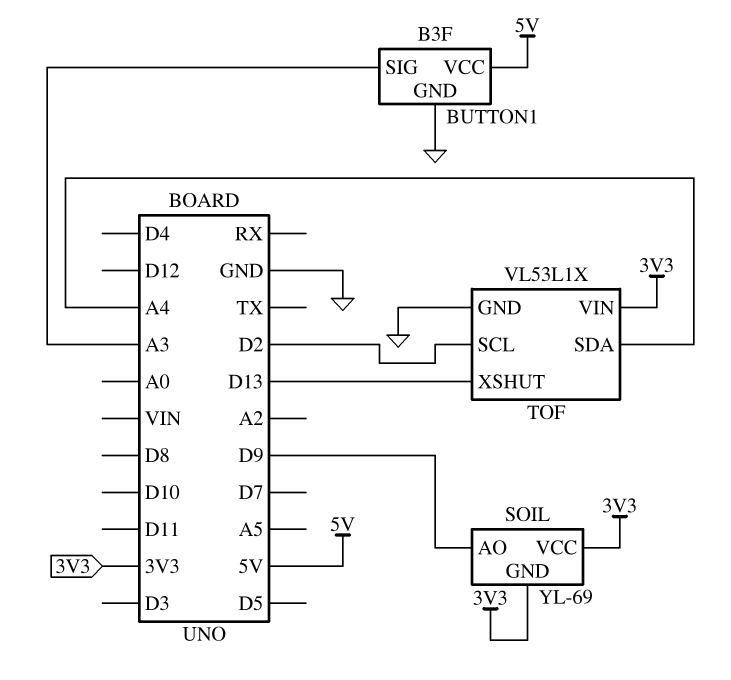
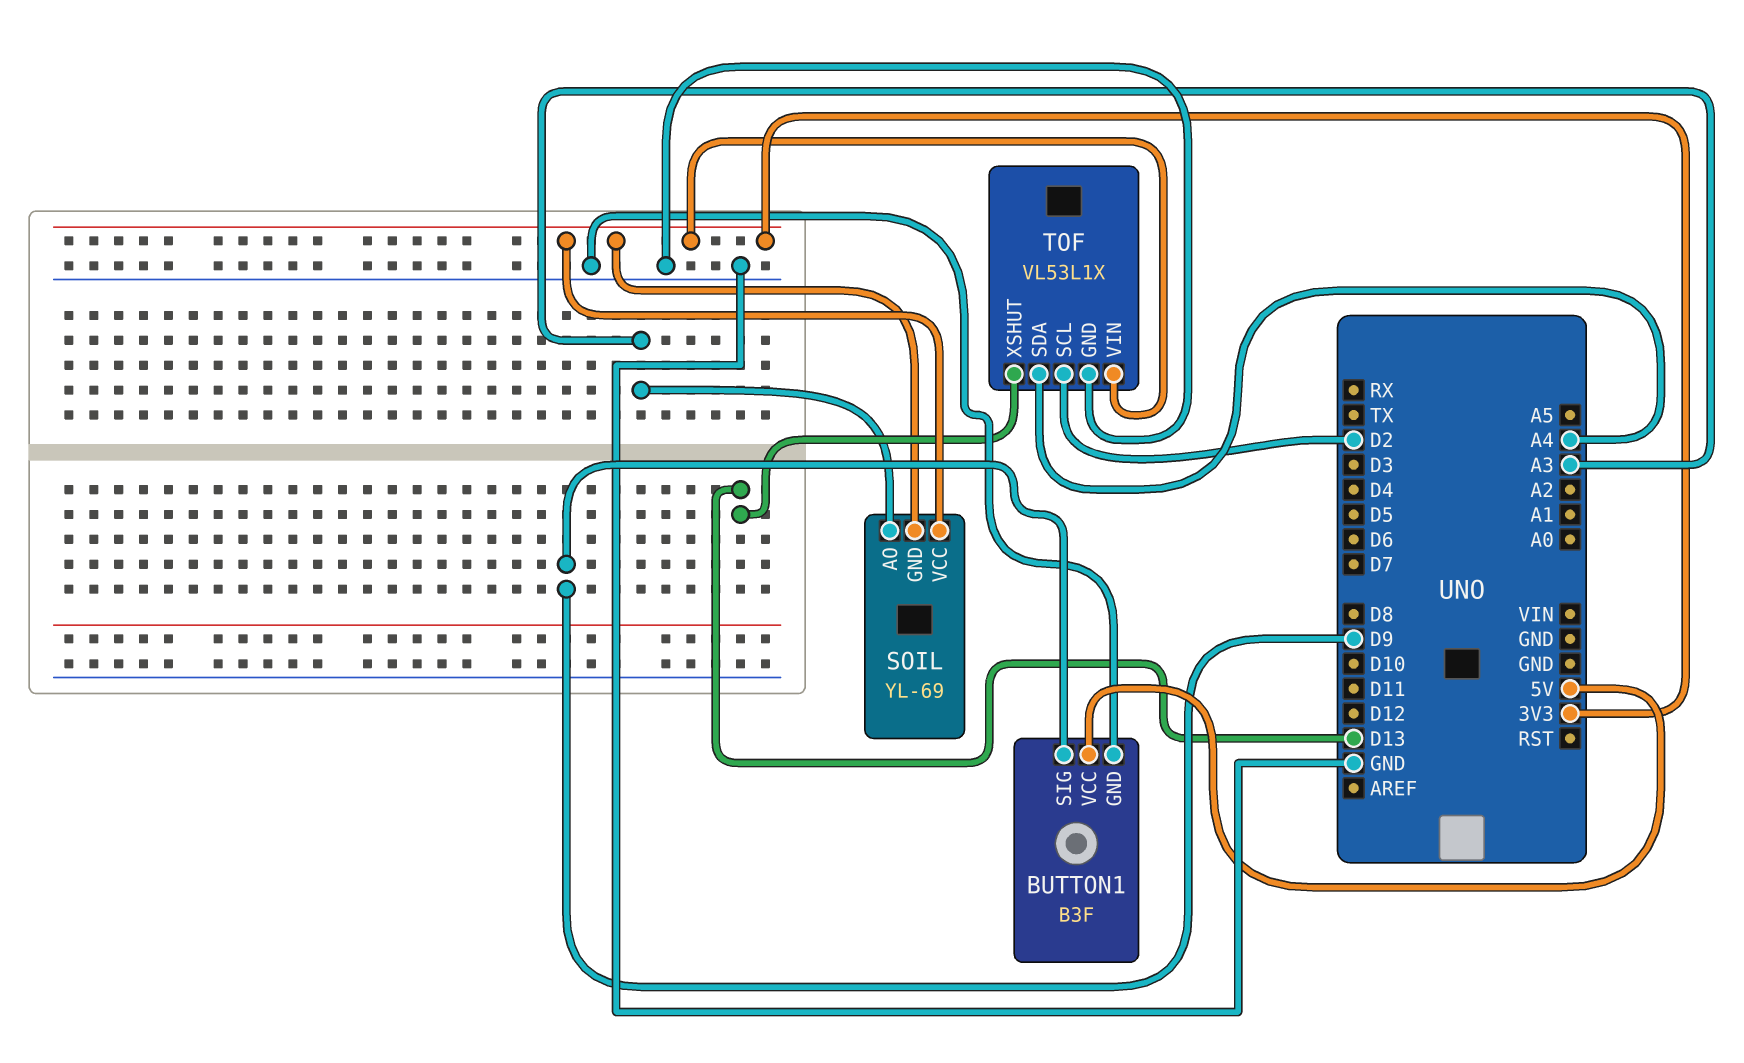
BUTTON1 pin SIG: A3 -> D9
SOIL pin AO: D9 -> A3

